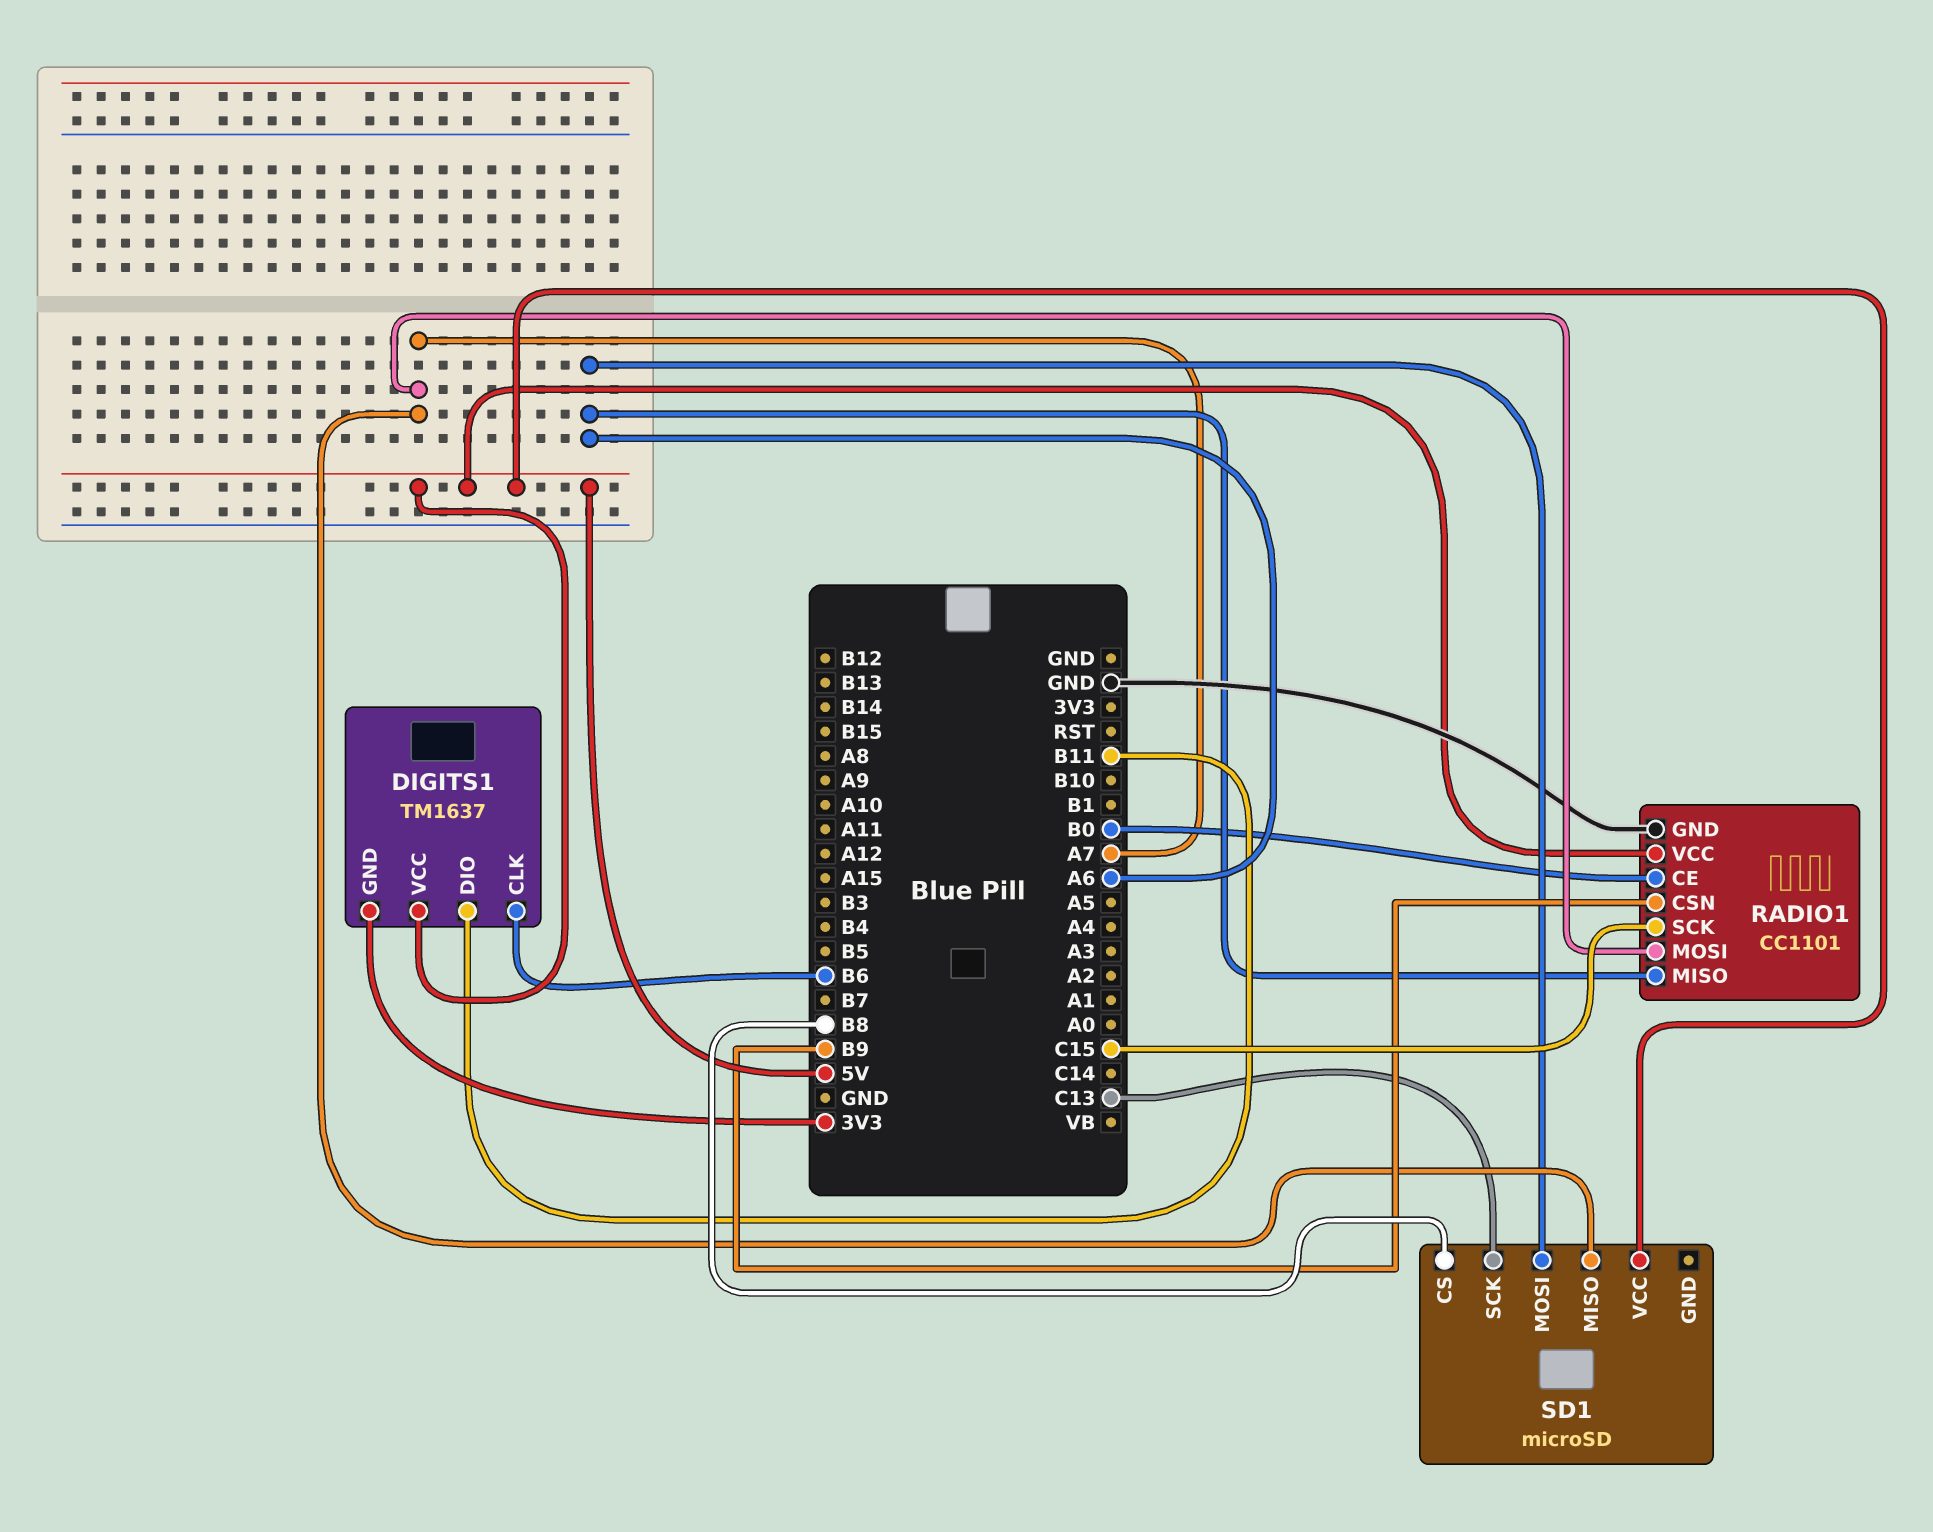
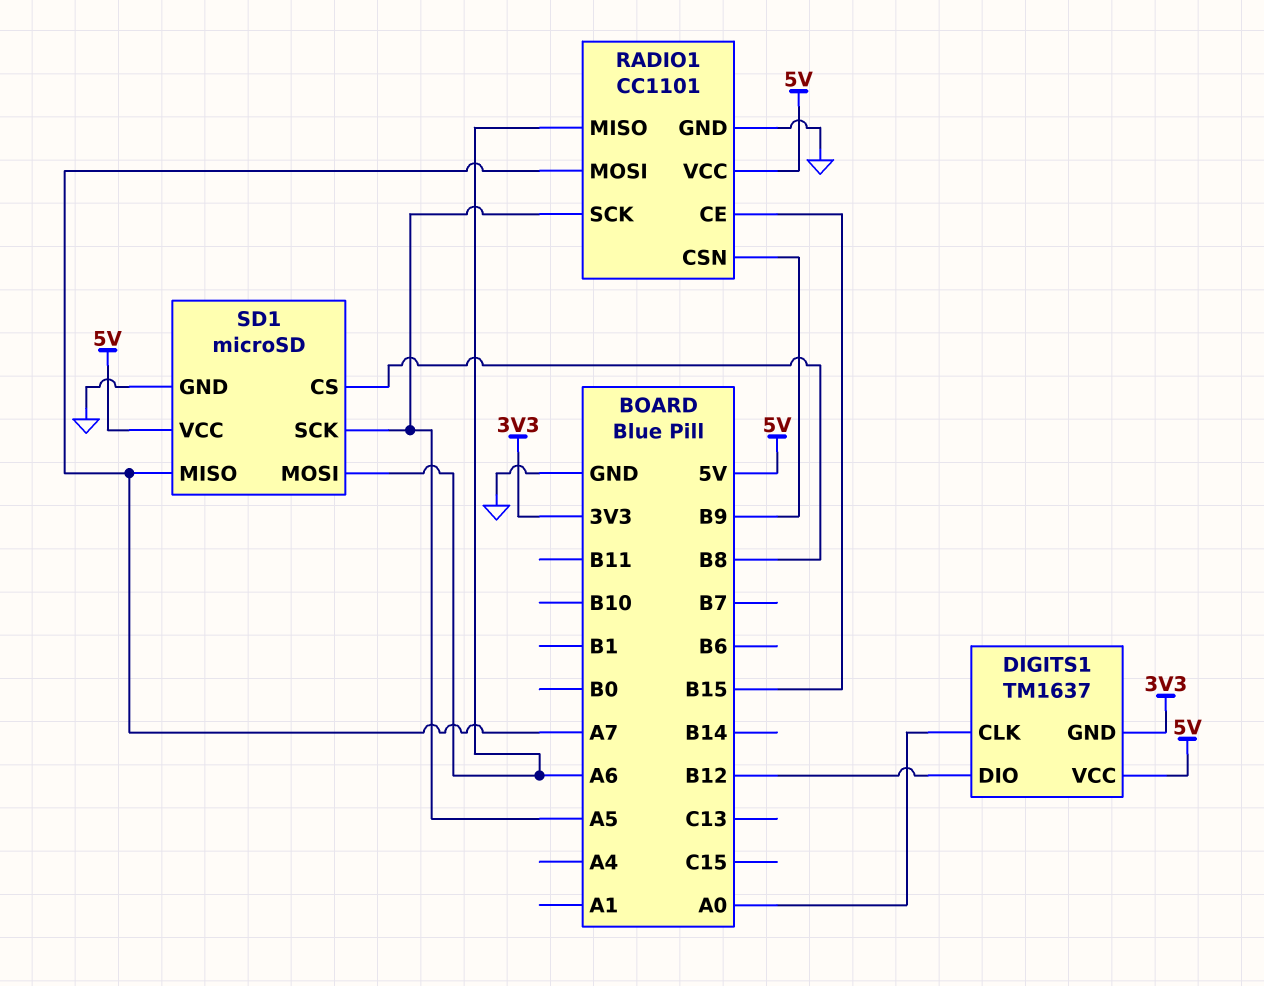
DIGITS1 pin CLK: B6 -> A0
DIGITS1 pin DIO: B11 -> B12
RADIO1 pin CE: B0 -> B15
RADIO1 pin SCK: C15 -> A5
SD1 pin GND: none -> GND
SD1 pin SCK: C13 -> A5

